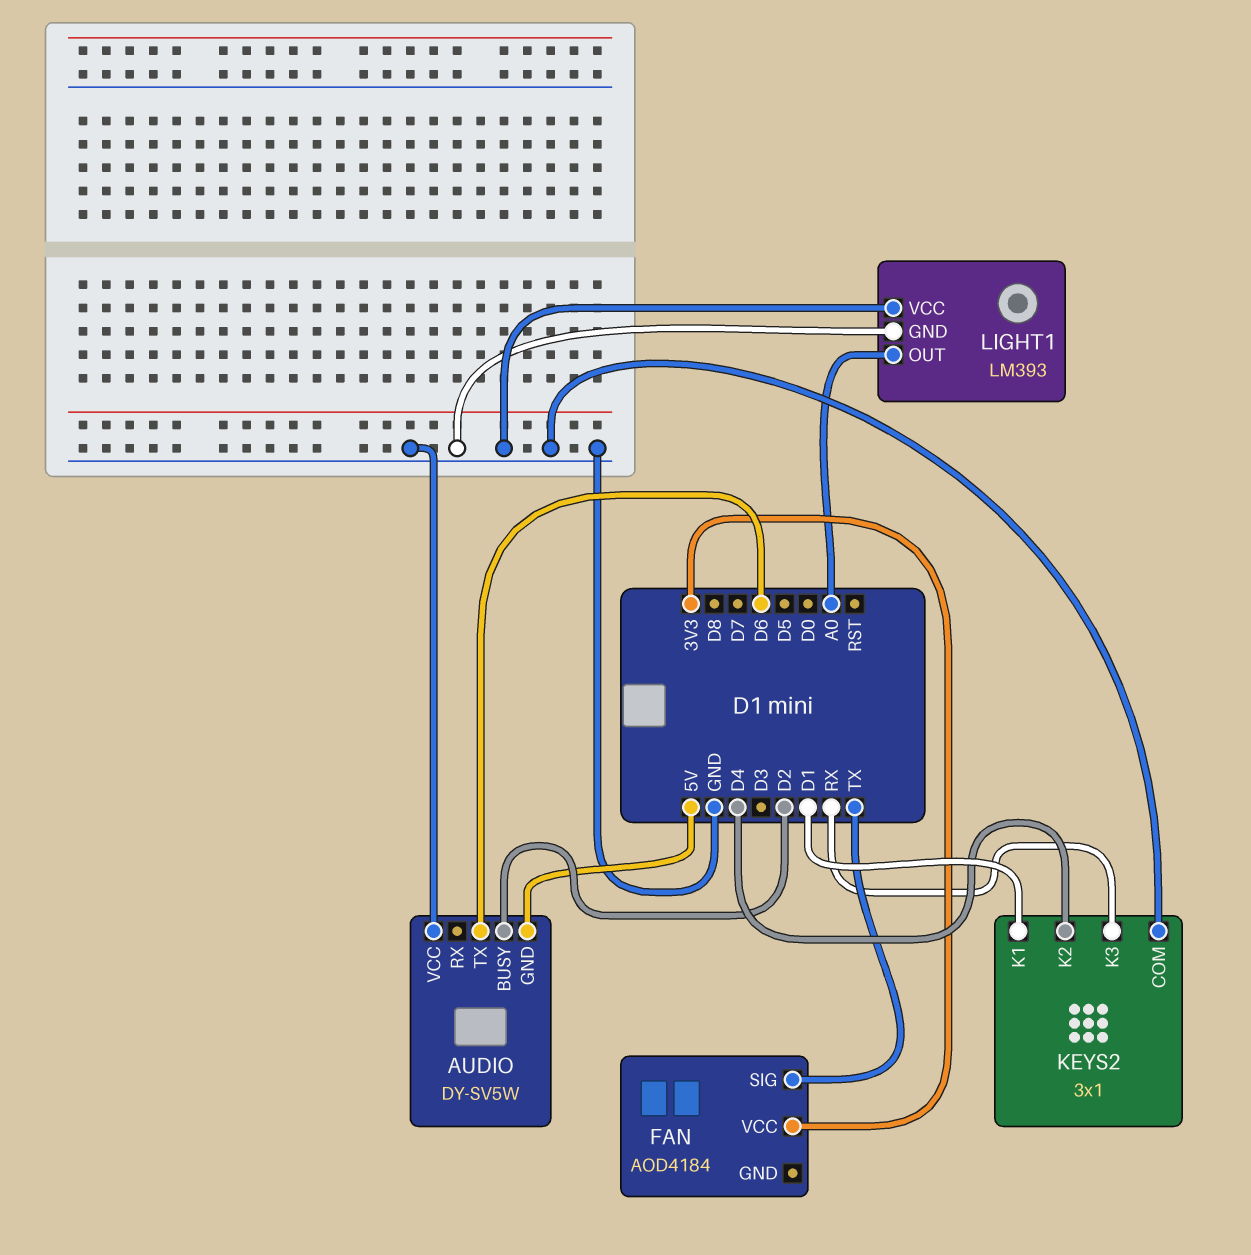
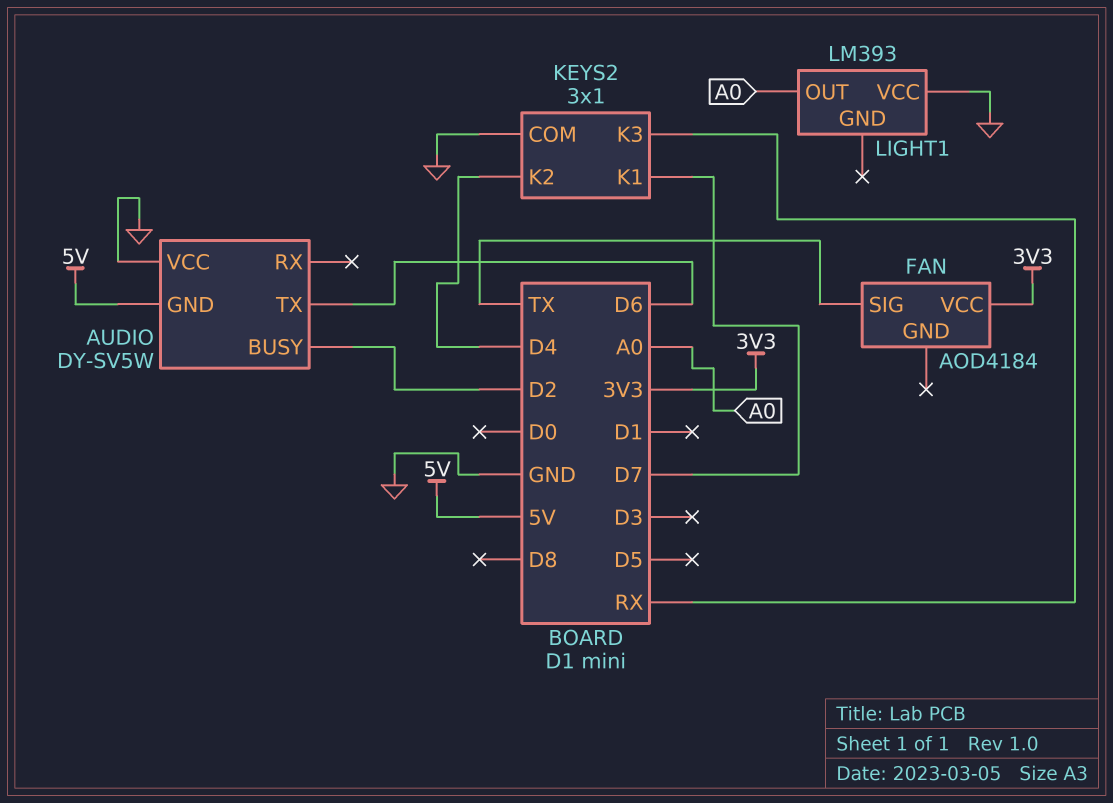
KEYS2 pin K1: D1 -> D7
LIGHT1 pin GND: GND -> none

